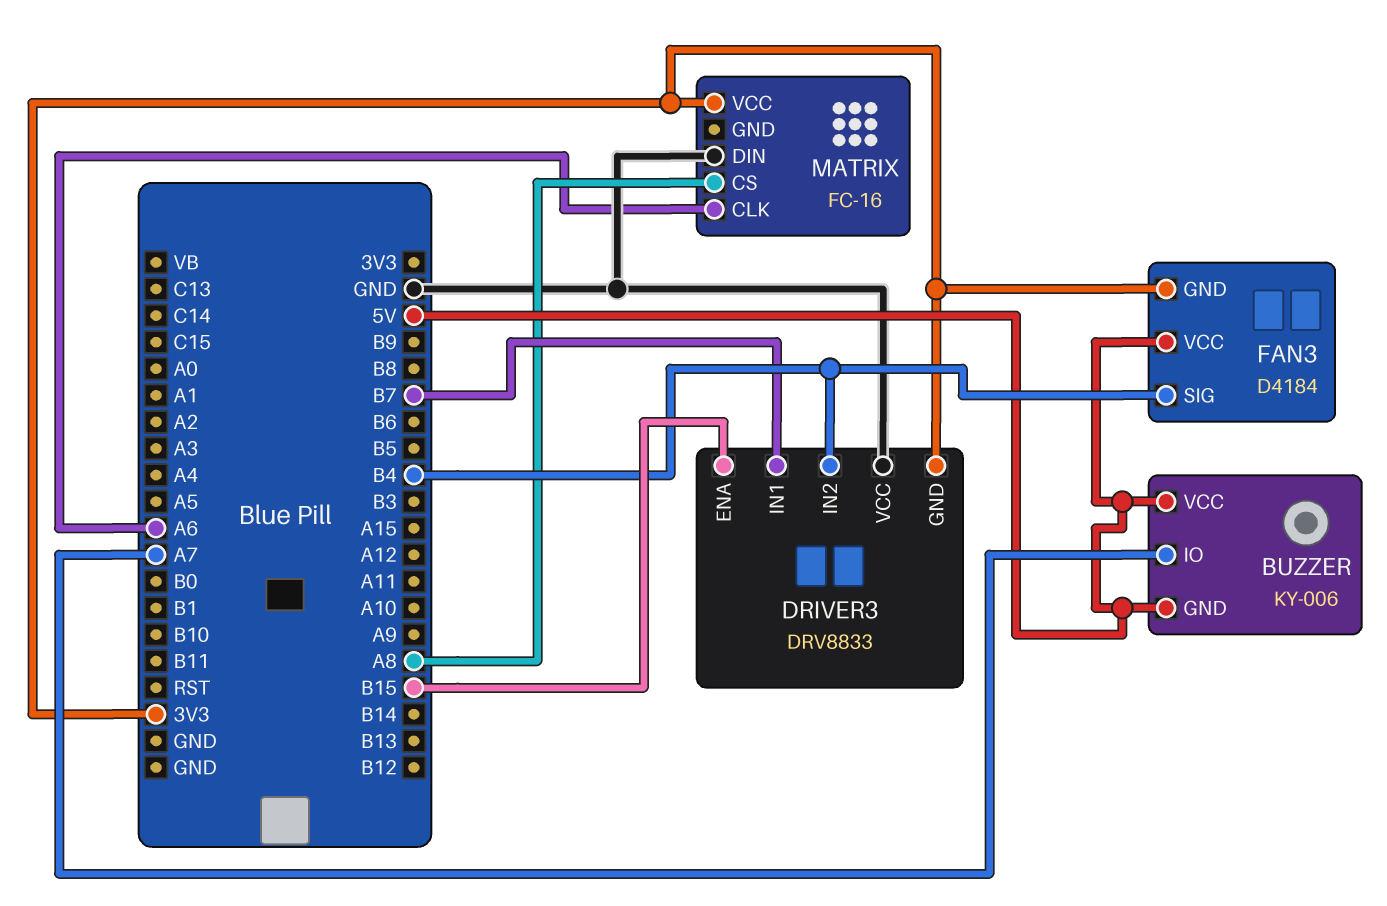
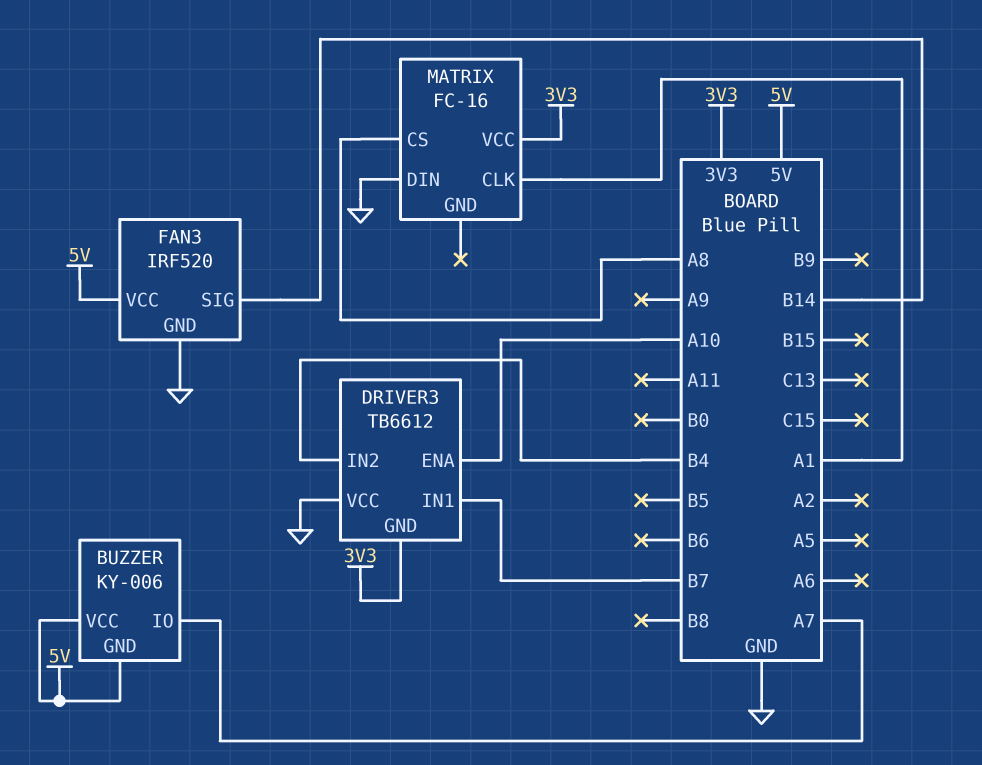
DRIVER3: DRV8833 -> TB6612
DRIVER3 pin ENA: B15 -> A10
FAN3: D4184 -> IRF520
FAN3 pin GND: 3V3 -> GND
FAN3 pin SIG: B4 -> B14
MATRIX pin CLK: A6 -> A1

